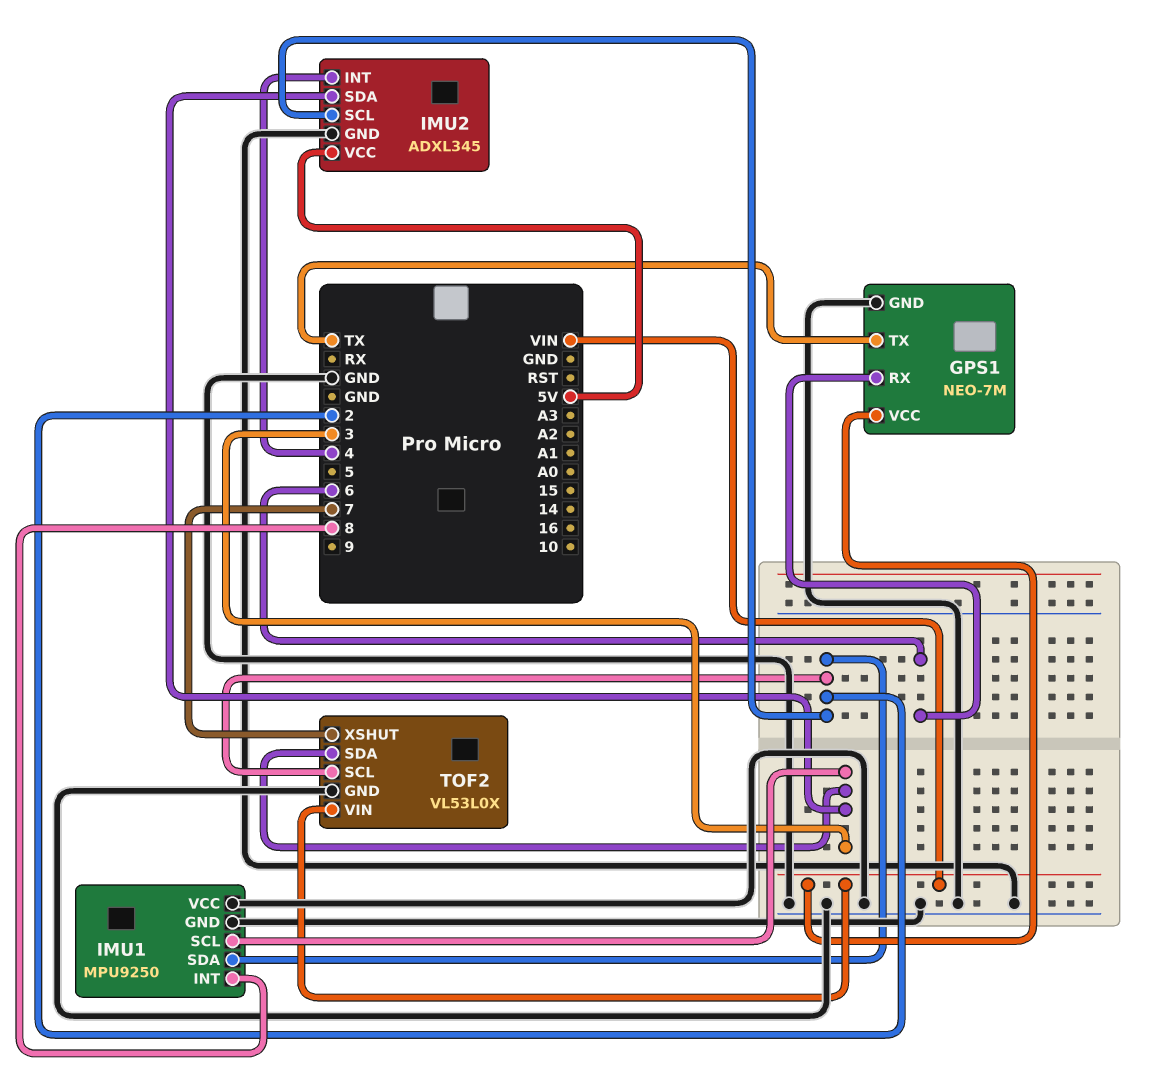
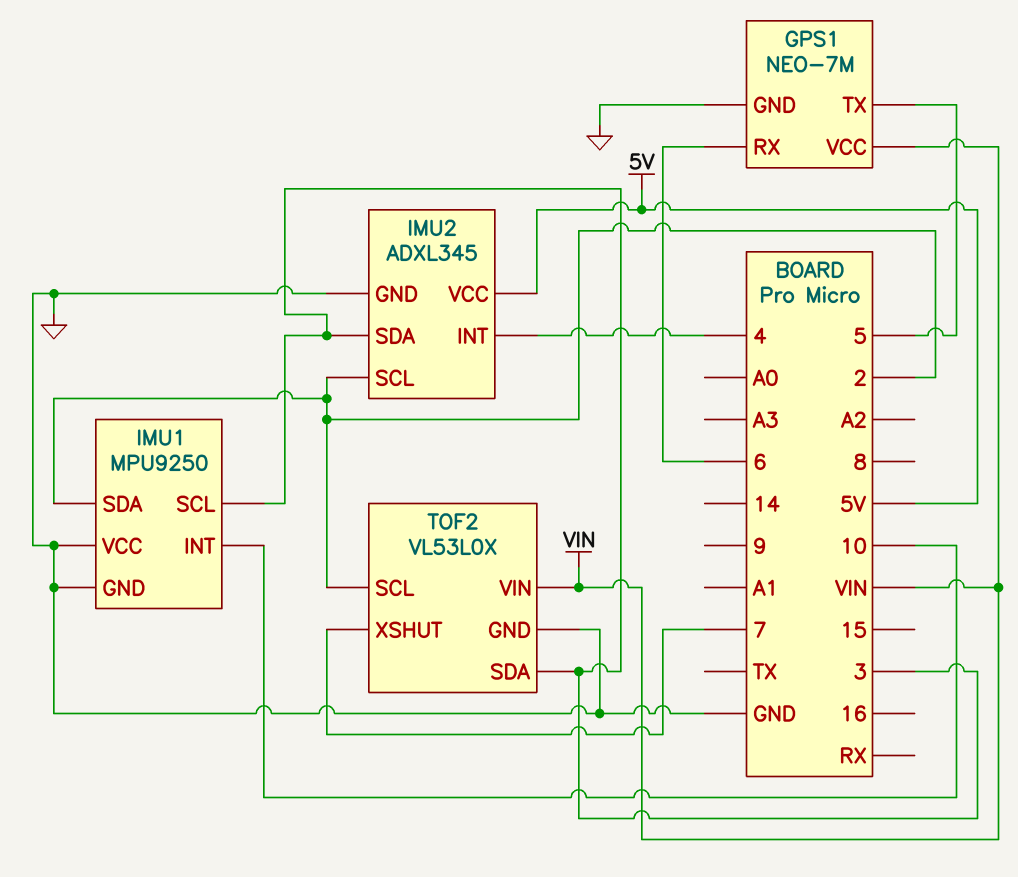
GPS1 pin TX: TX -> 5
IMU1 pin INT: 8 -> 10

